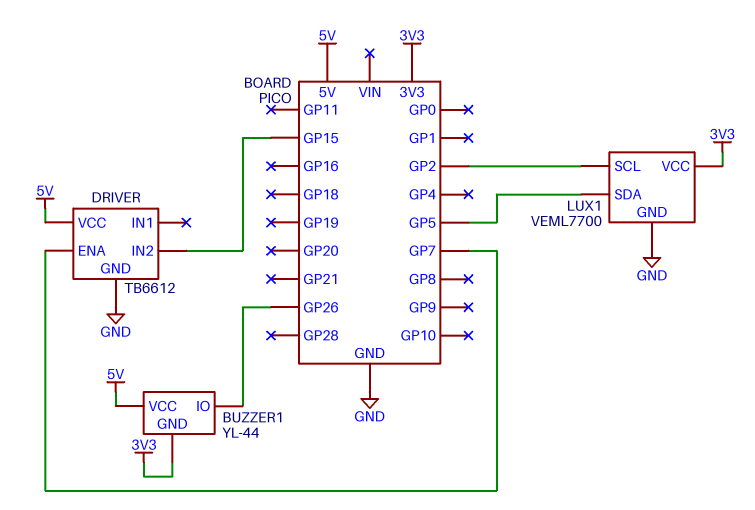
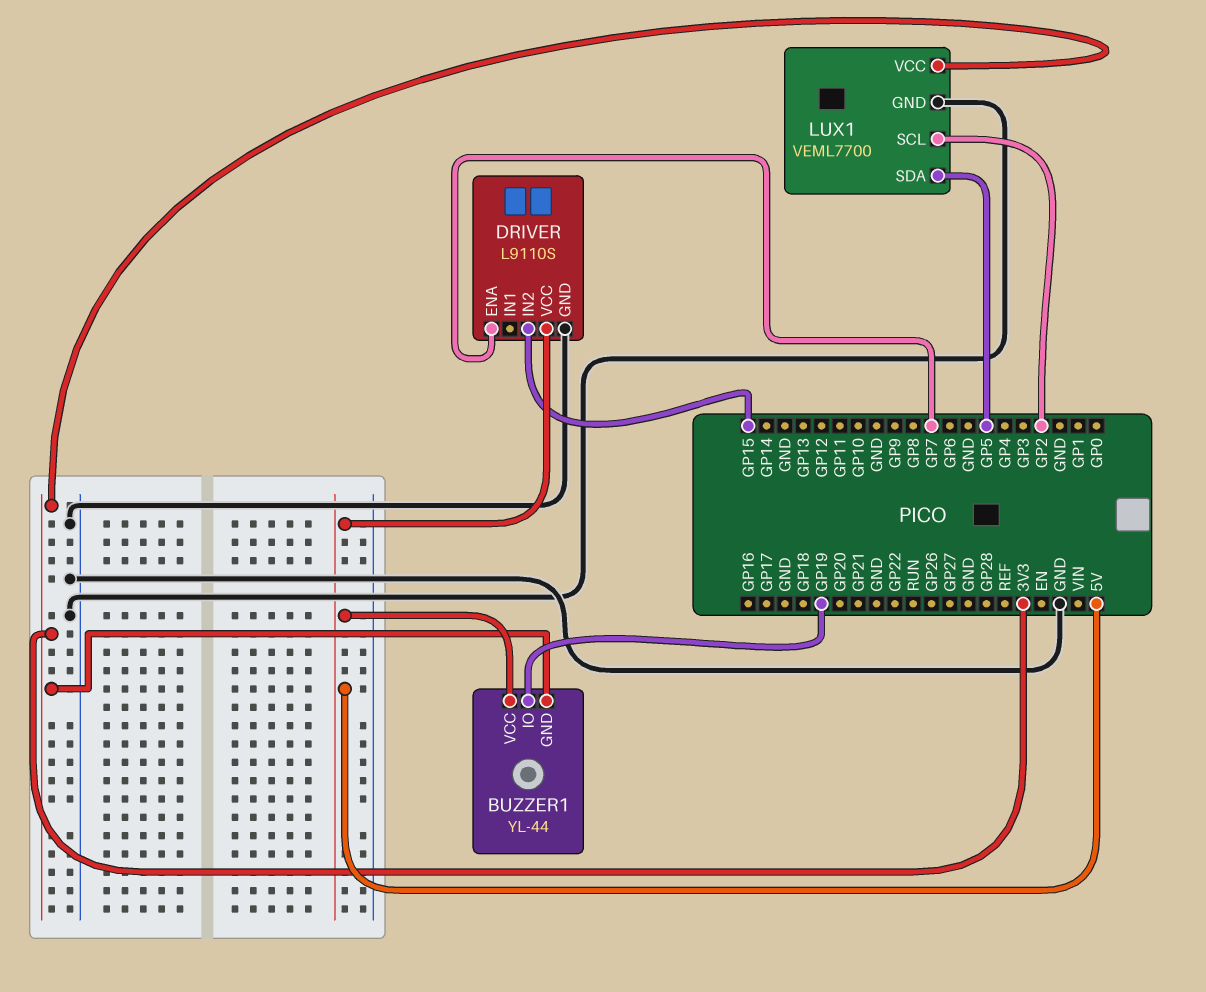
BUZZER1 pin IO: GP26 -> GP19
DRIVER: TB6612 -> L9110S

